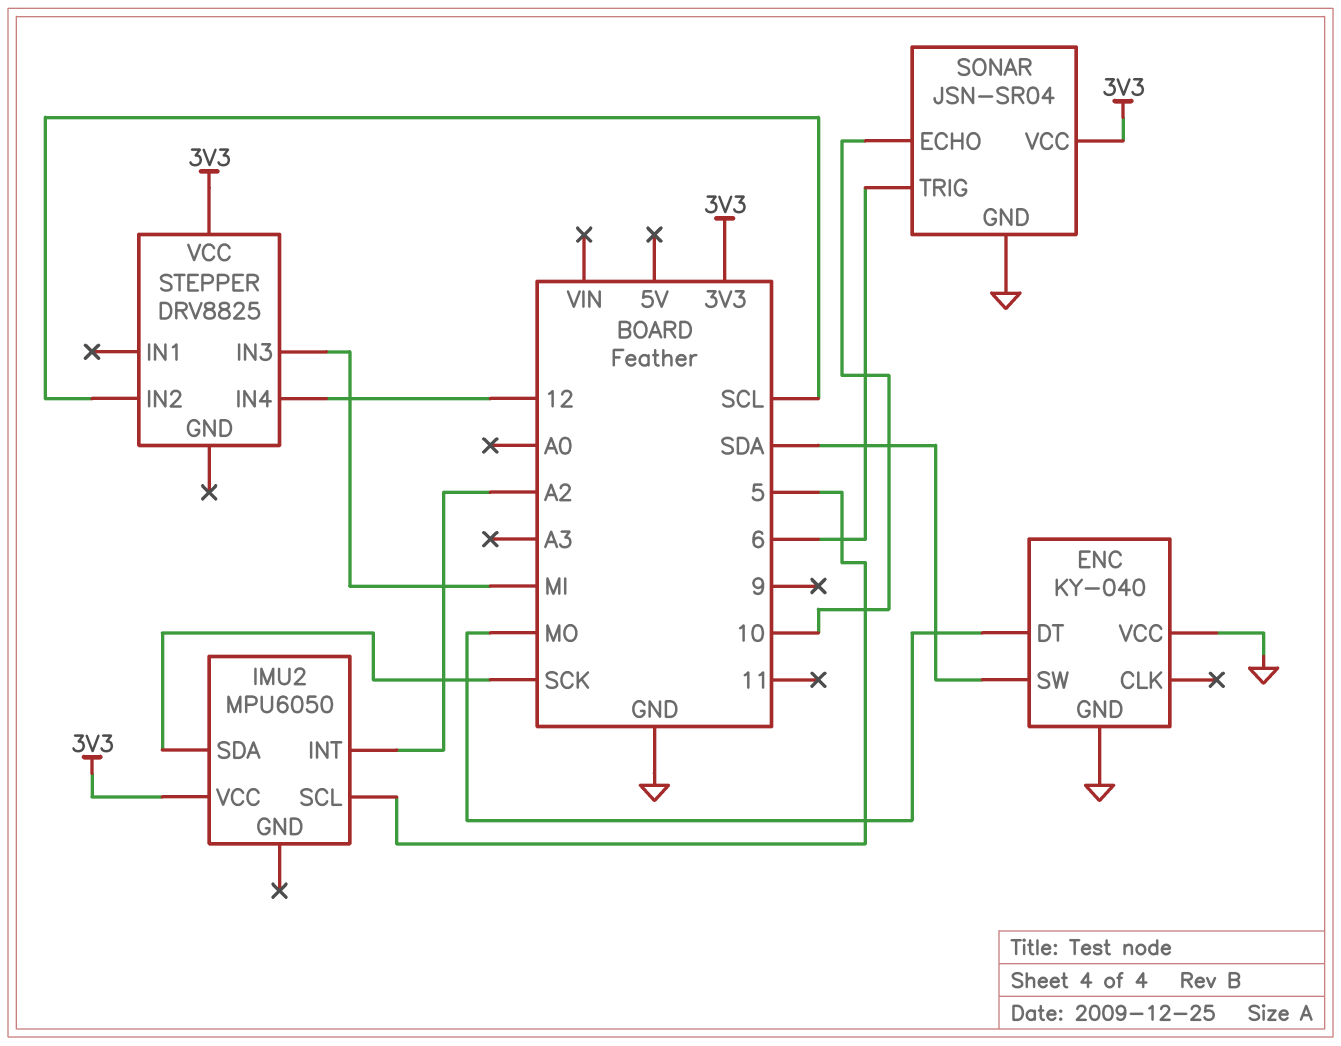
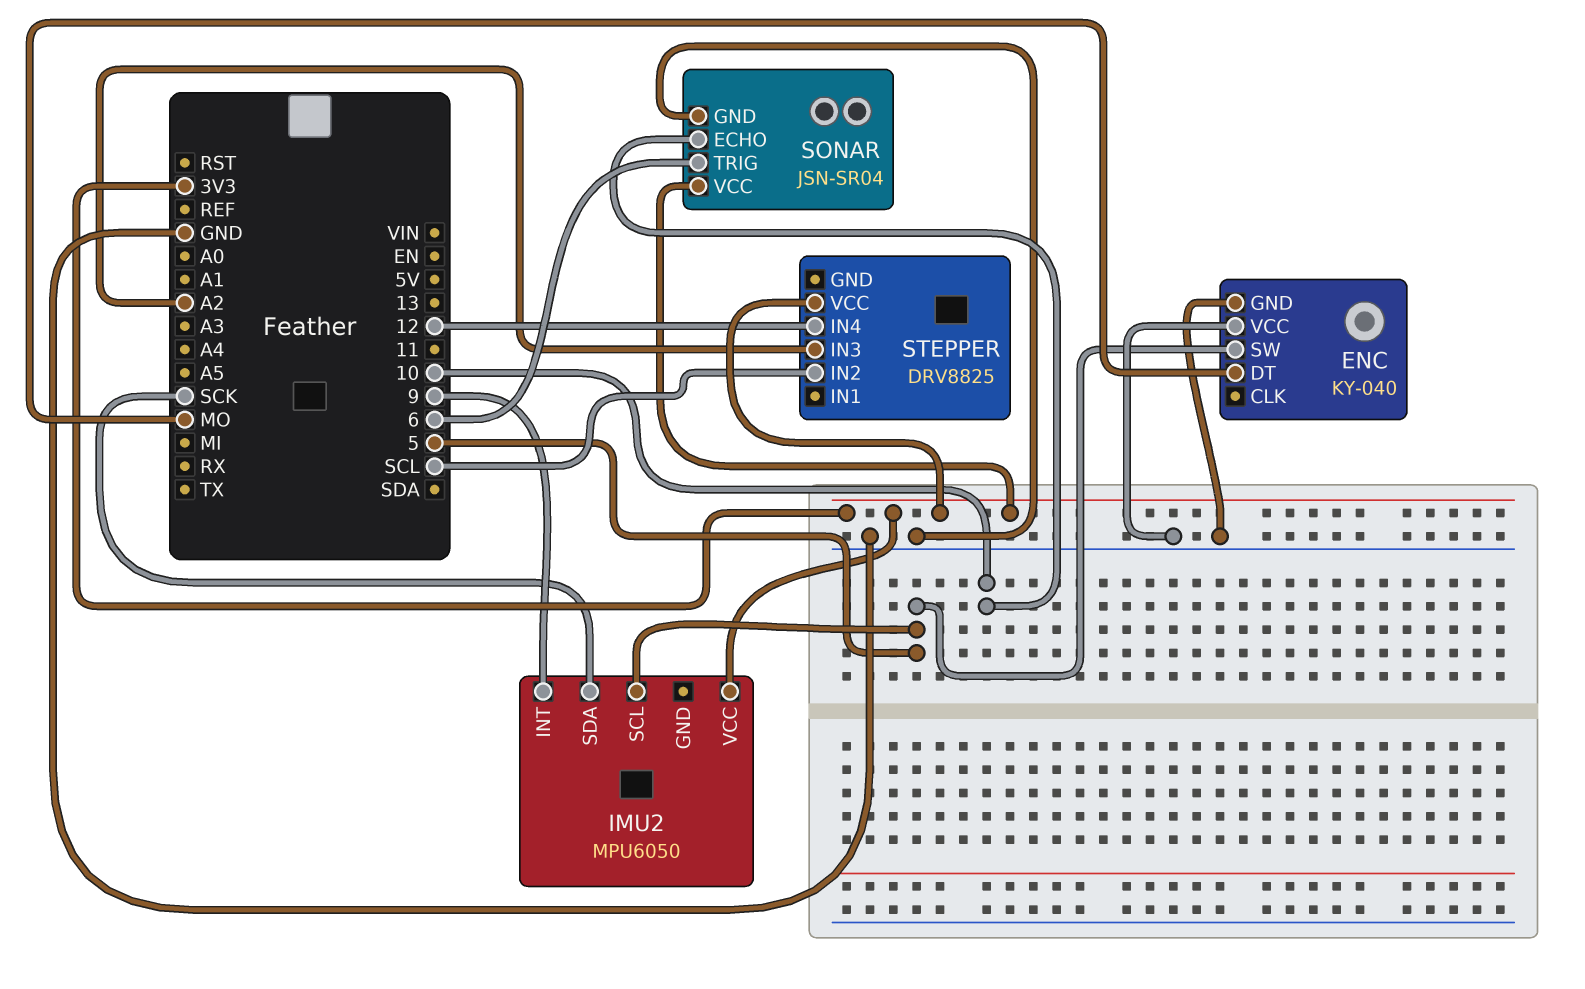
ENC pin SW: SDA -> 5
IMU2 pin INT: A2 -> 9
STEPPER pin IN3: MI -> A2

